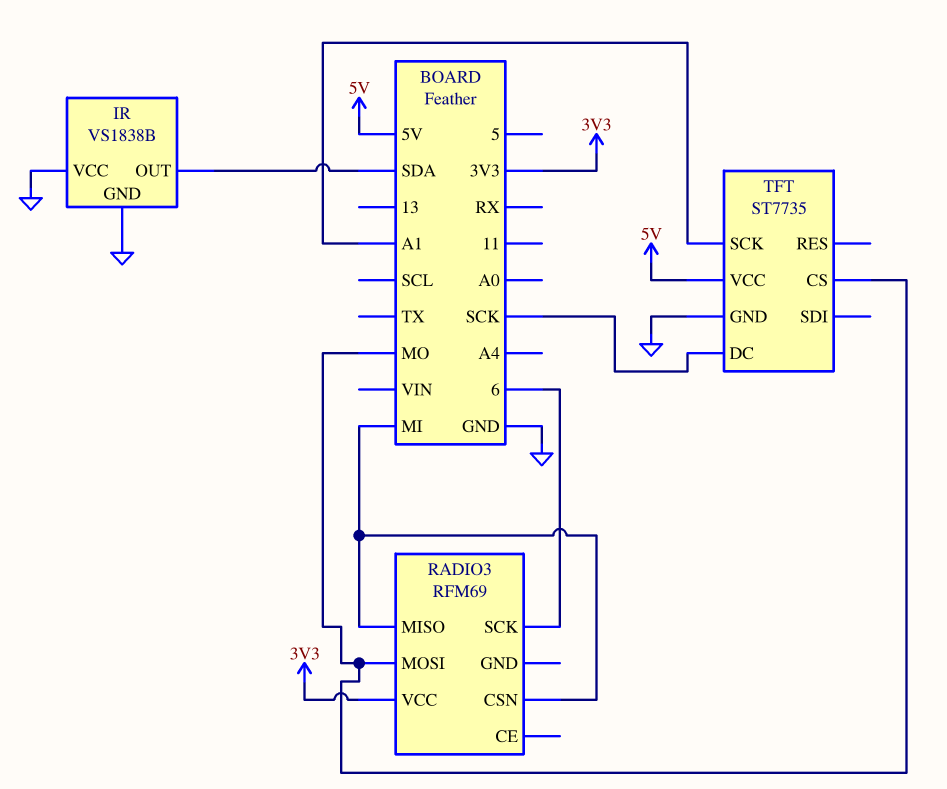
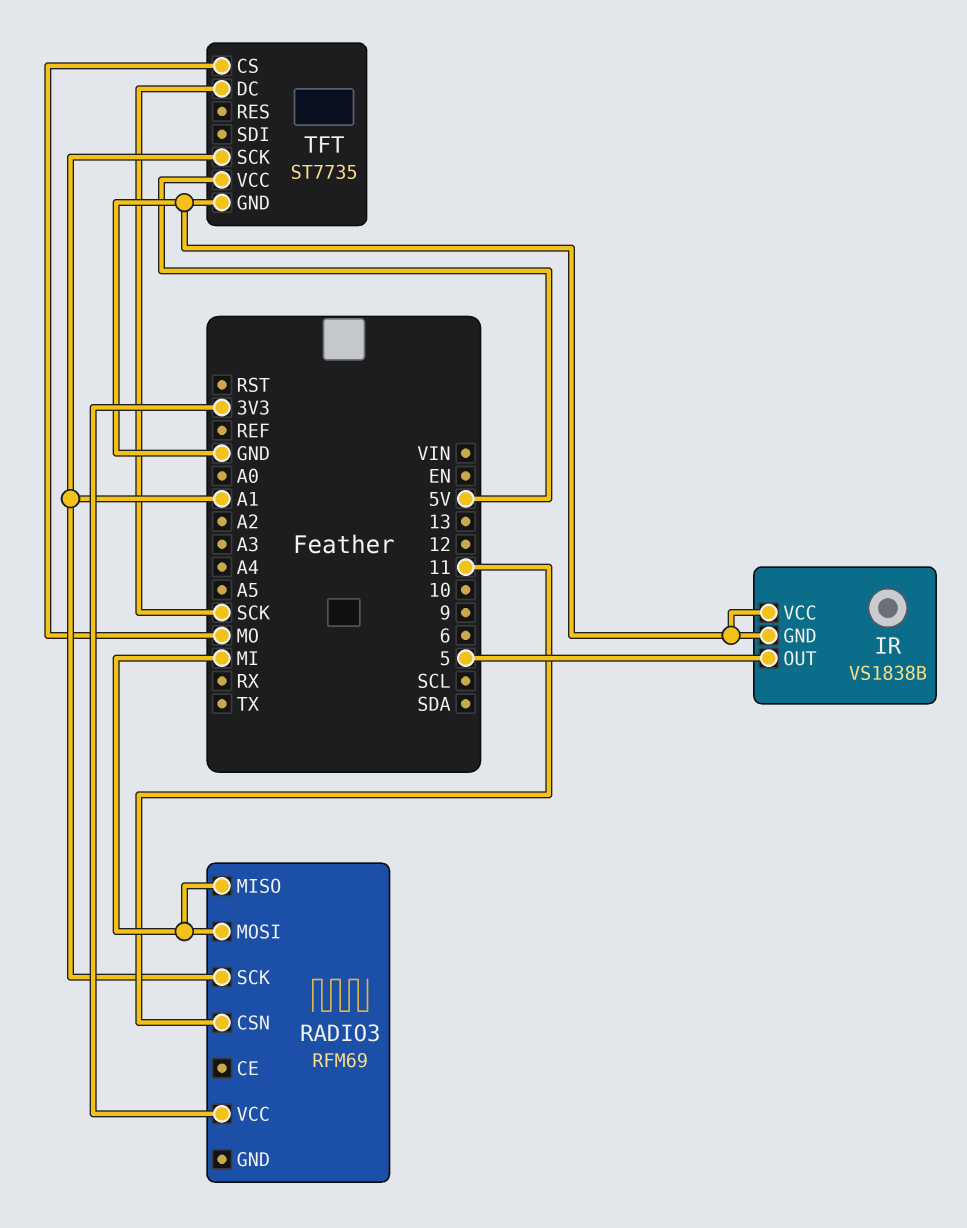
IR pin OUT: SDA -> 5
RADIO3 pin CSN: MI -> 11
RADIO3 pin MOSI: MO -> MI
RADIO3 pin SCK: 6 -> A1

